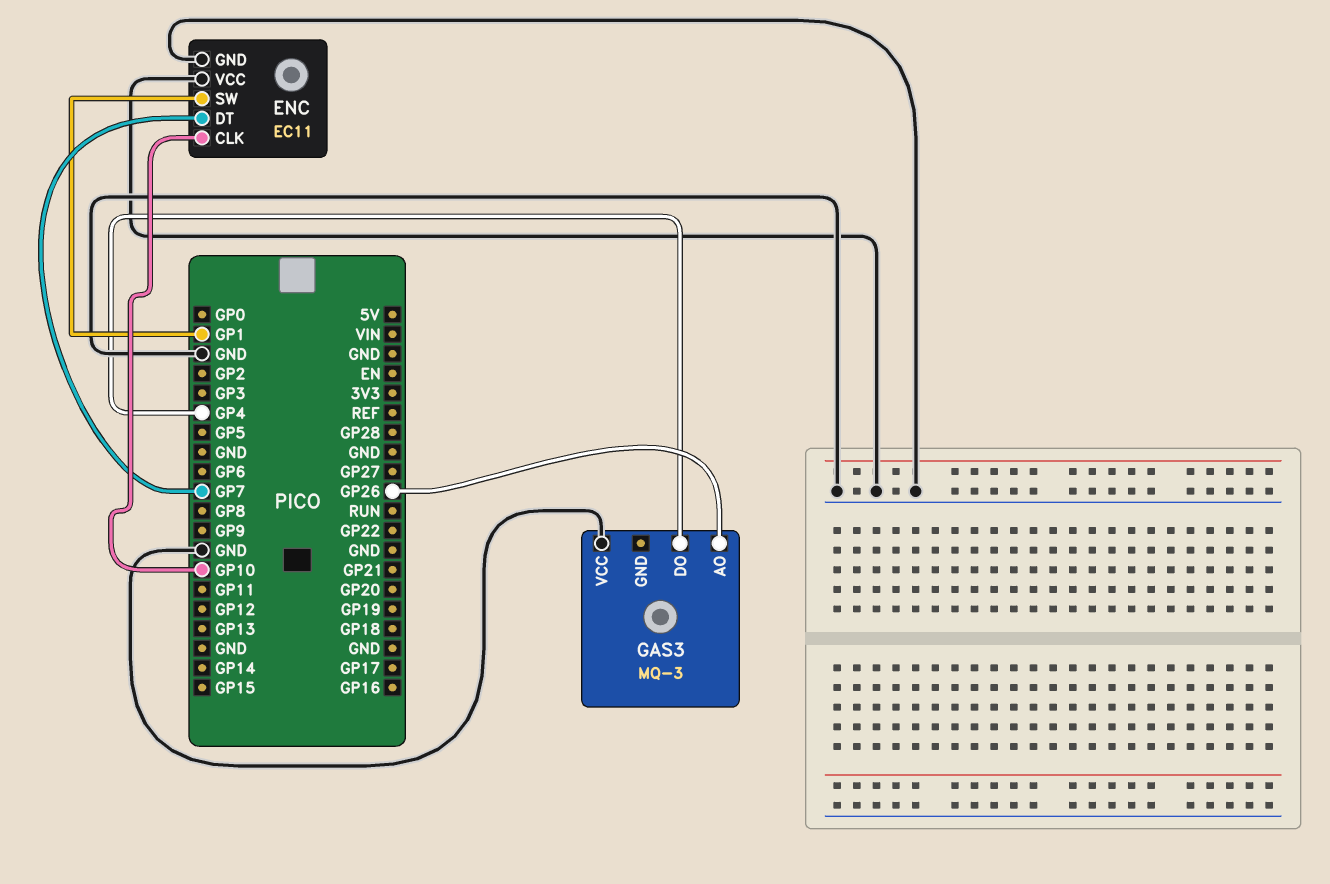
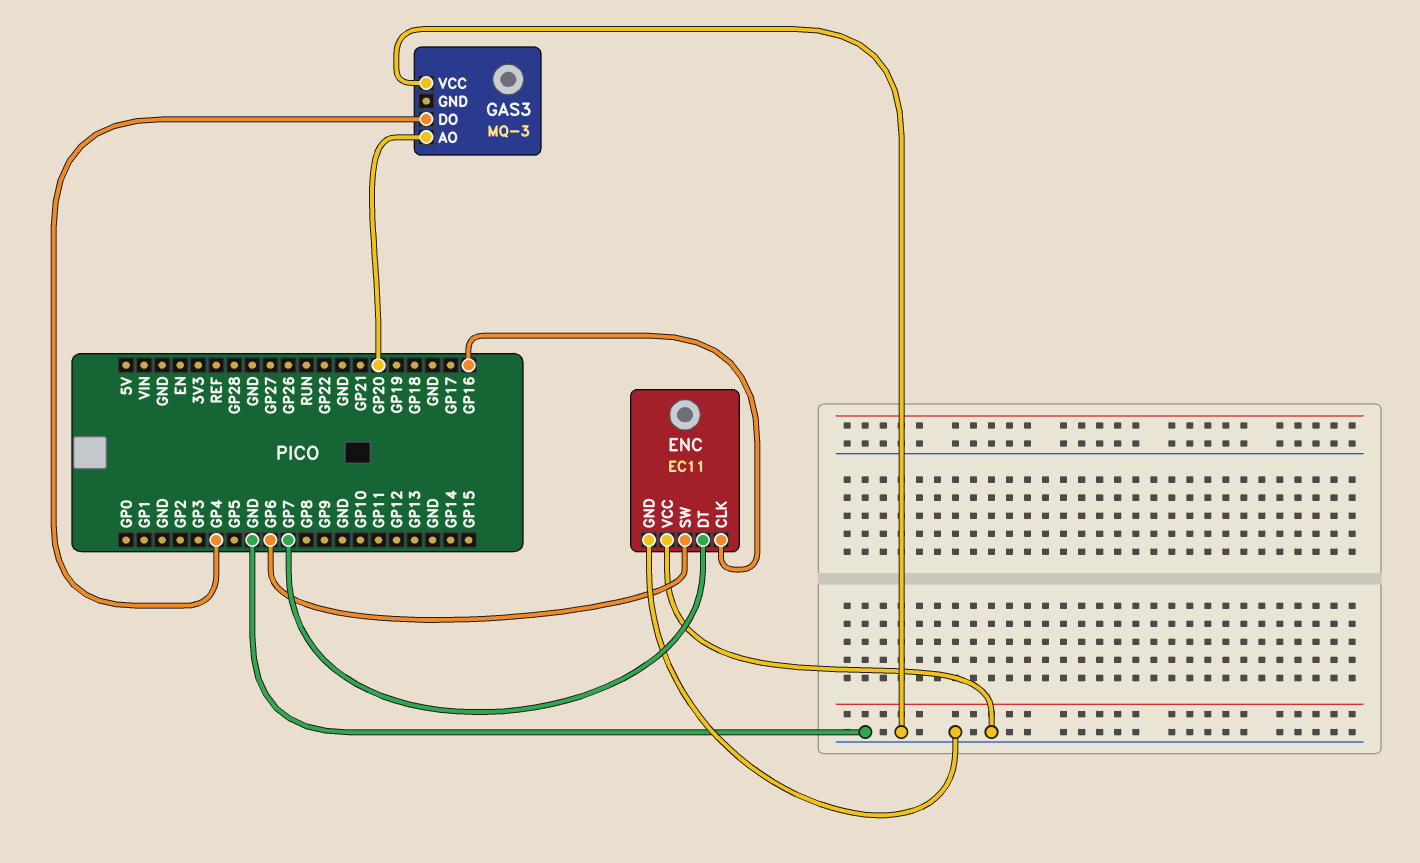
ENC pin CLK: GP10 -> GP16
ENC pin SW: GP1 -> GP6
GAS3 pin AO: GP26 -> GP20

